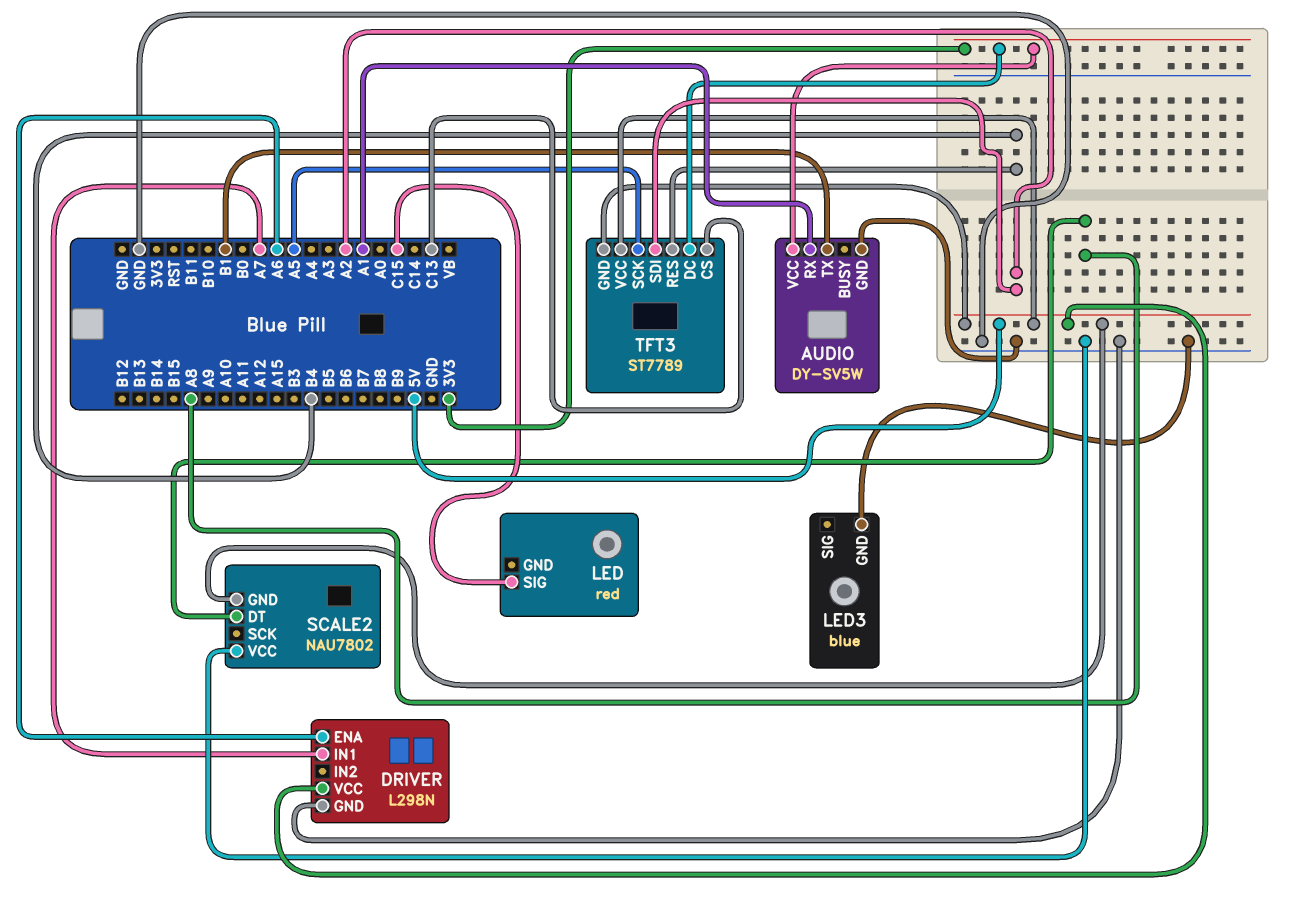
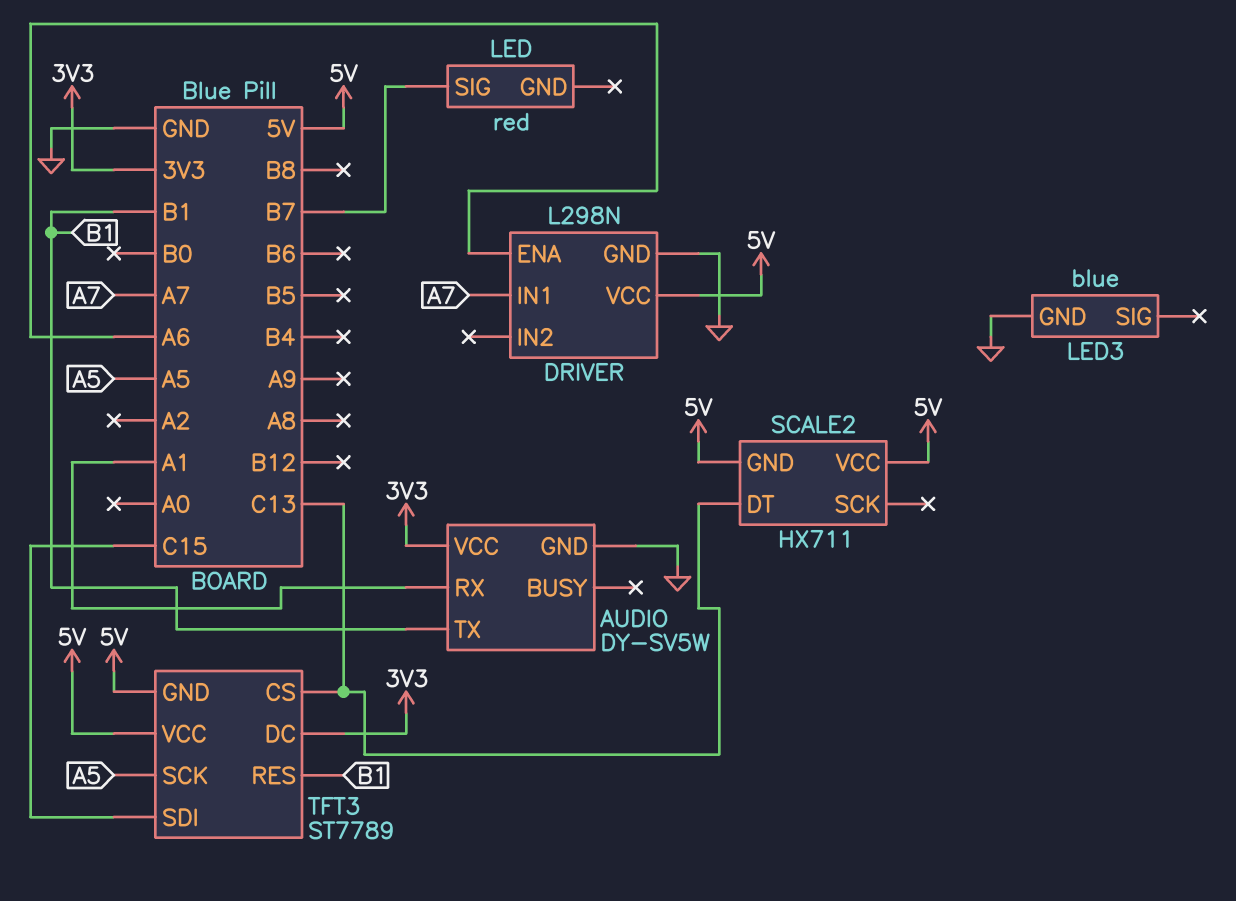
LED pin SIG: C15 -> B7
SCALE2: NAU7802 -> HX711
SCALE2 pin DT: A8 -> C13
SCALE2 pin VCC: GND -> 5V
TFT3 pin RES: B4 -> B1
TFT3 pin SDI: A2 -> C15

